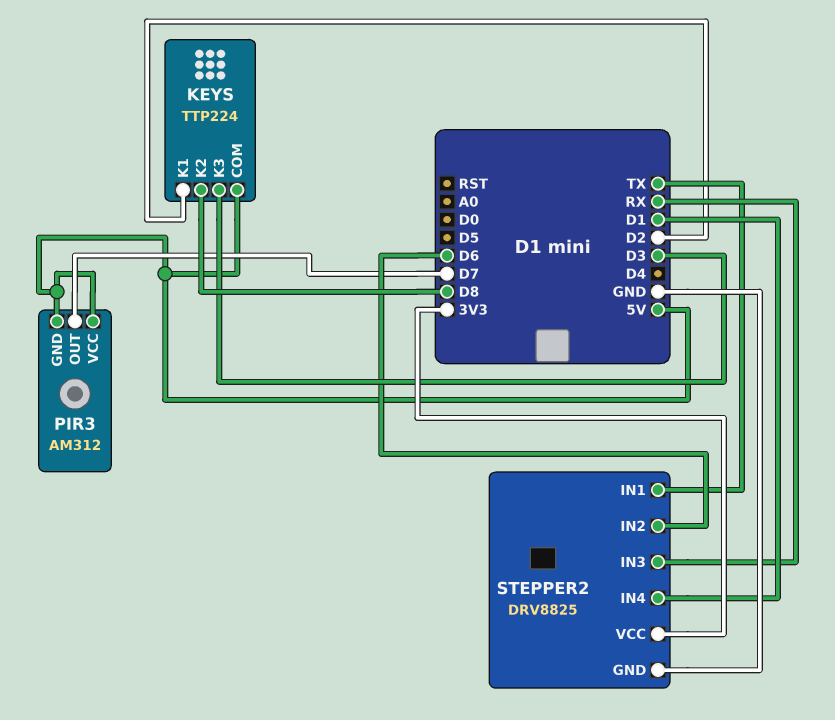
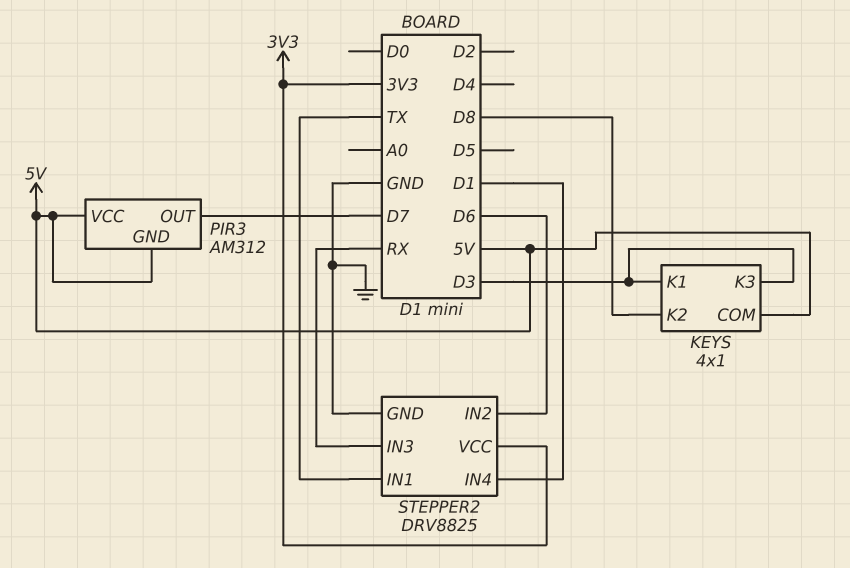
KEYS: TTP224 -> 4x1
KEYS pin K1: D2 -> D3

